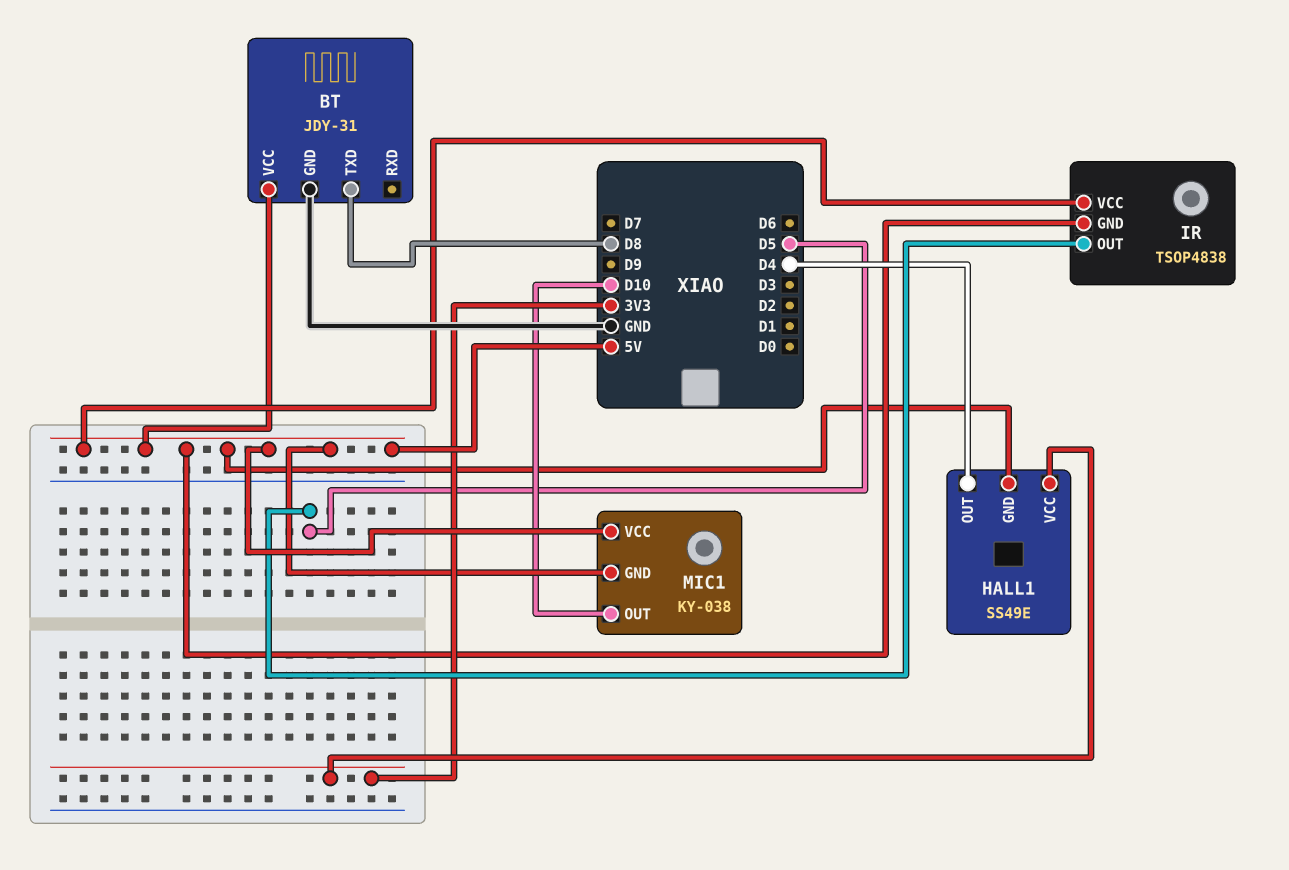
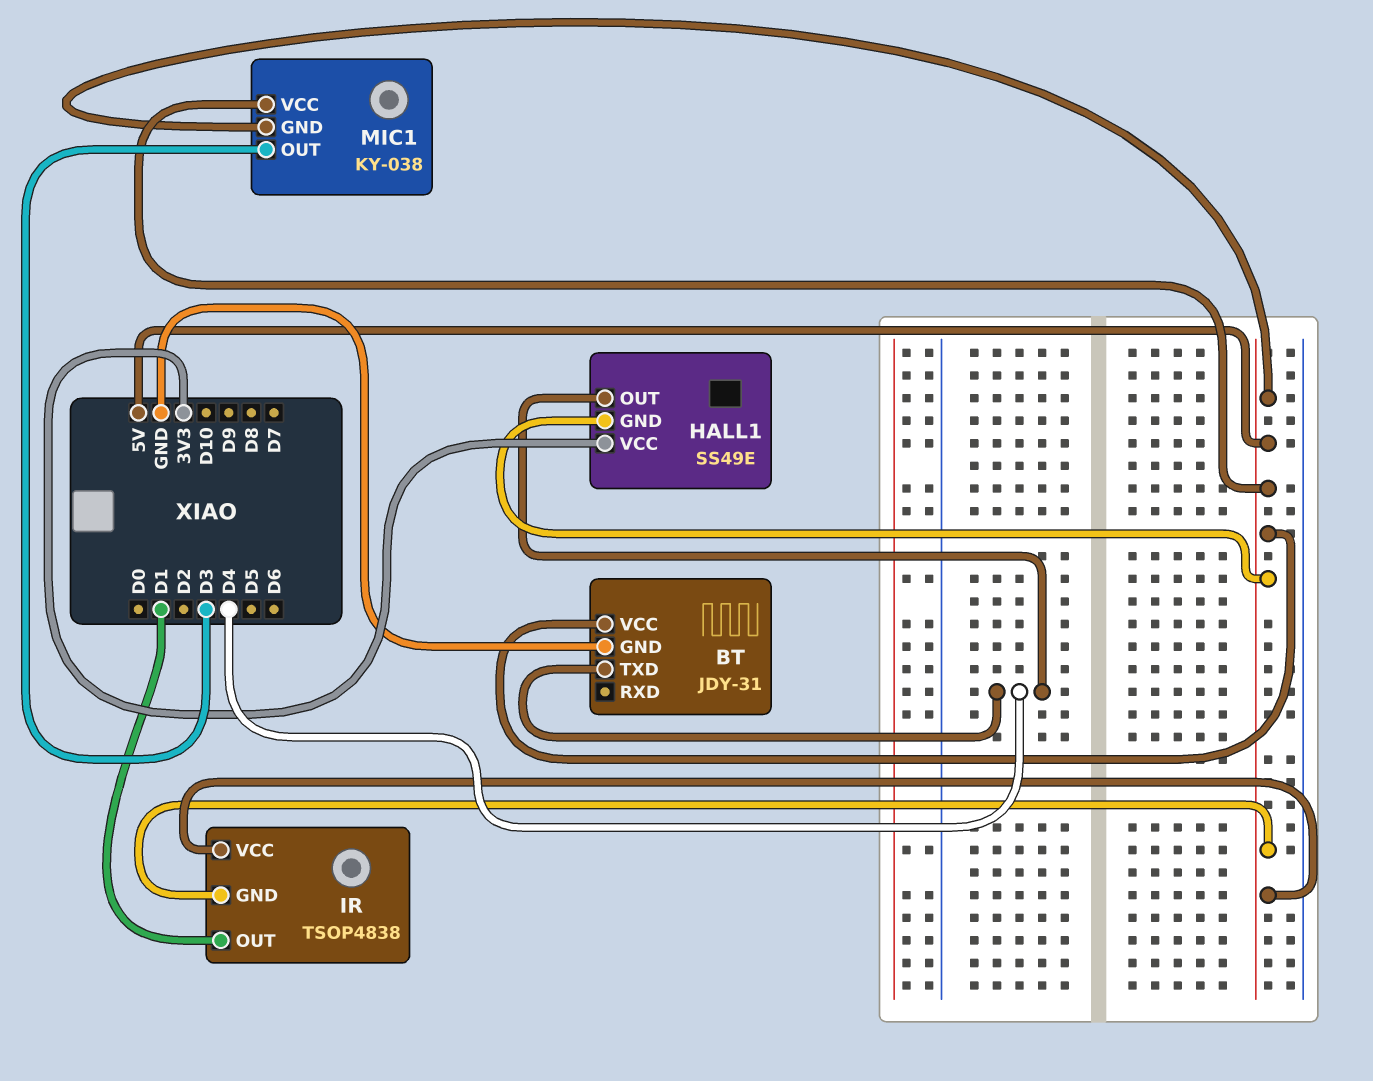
BT pin TXD: D8 -> D4
IR pin OUT: D5 -> D1
MIC1 pin OUT: D10 -> D3

